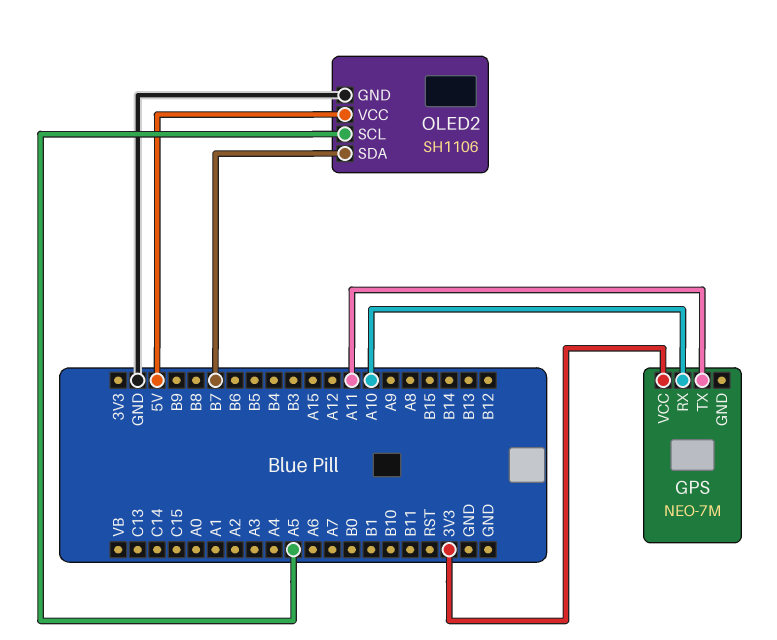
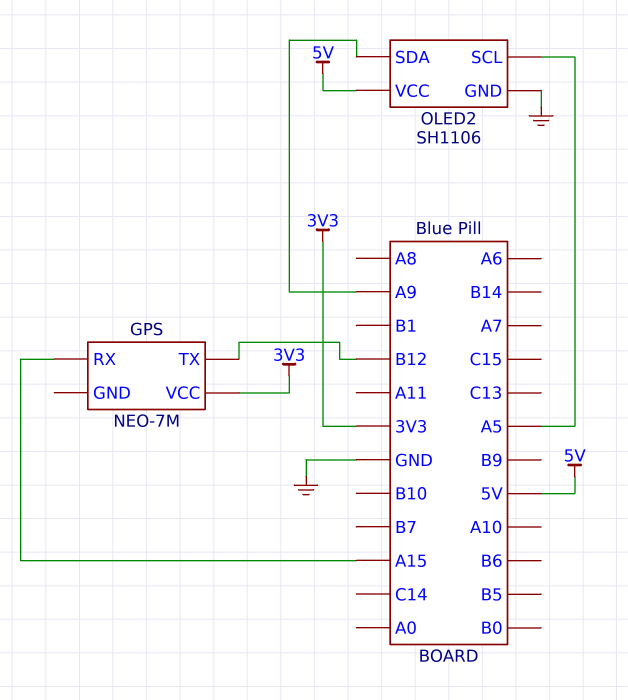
GPS pin RX: A10 -> A15
GPS pin TX: A11 -> B12
OLED2 pin SDA: B7 -> A9

